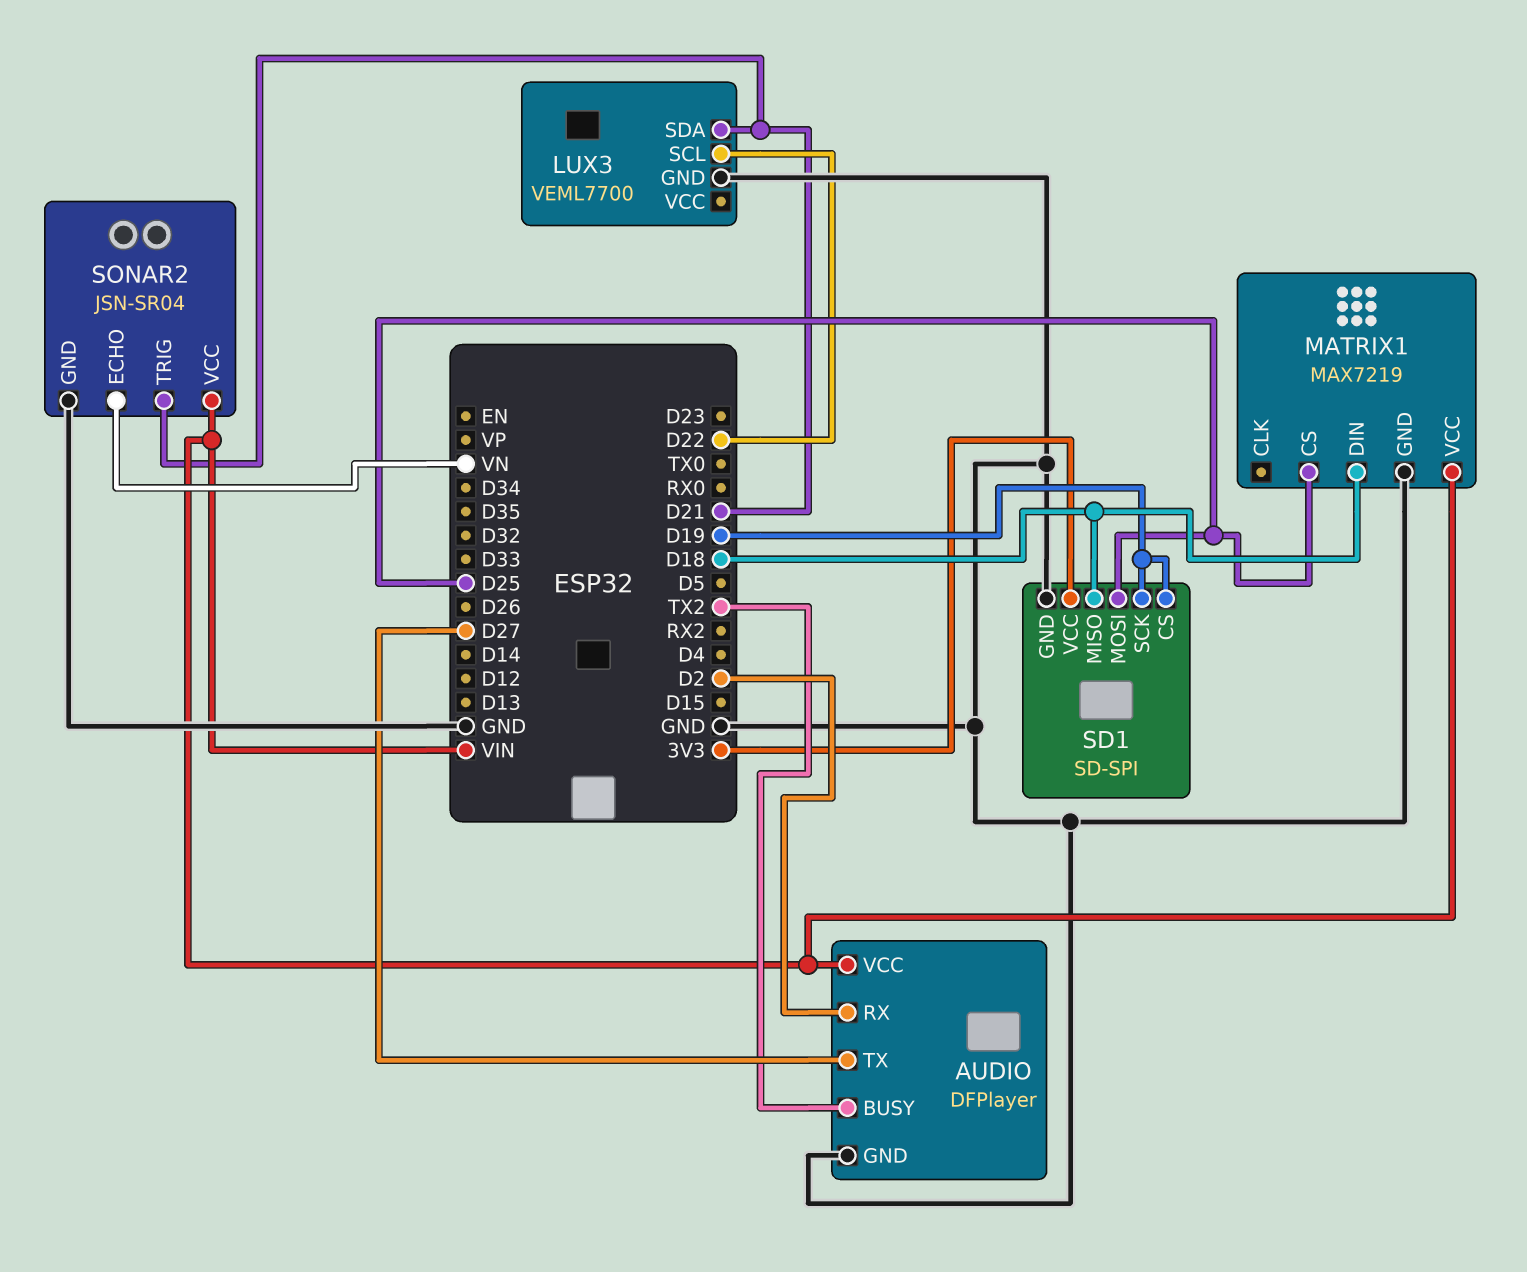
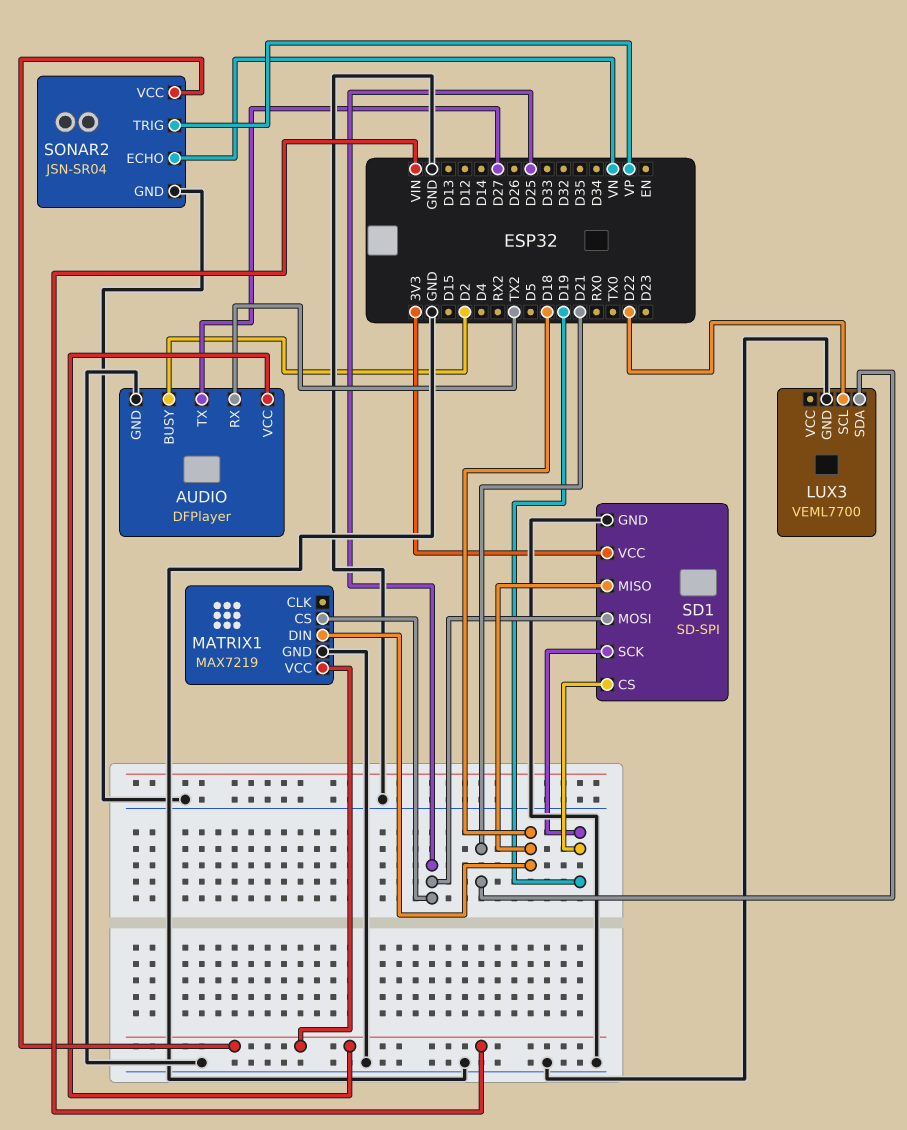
AUDIO pin BUSY: TX2 -> D2
AUDIO pin RX: D2 -> TX2
SONAR2 pin TRIG: D21 -> VP

